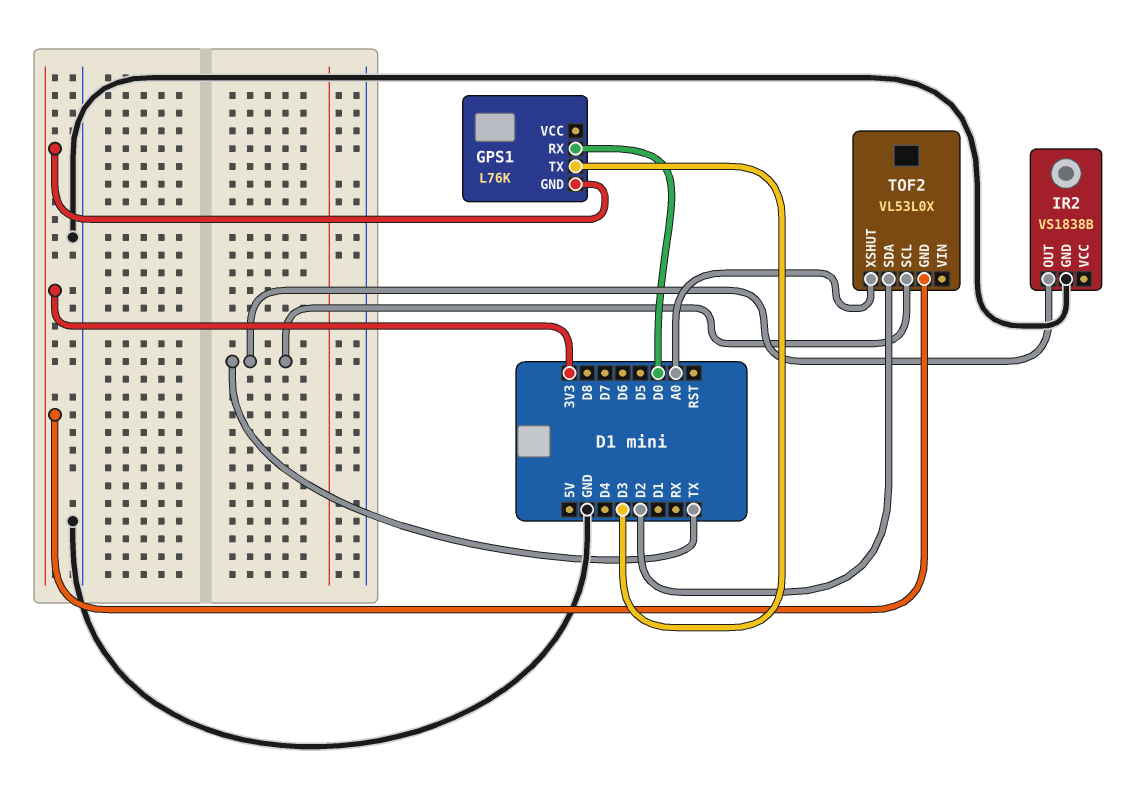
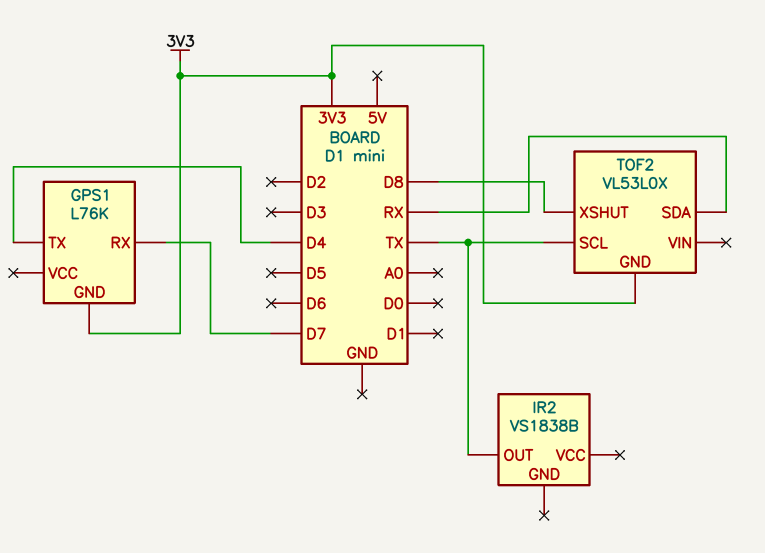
GPS1 pin RX: D0 -> D7
GPS1 pin TX: D3 -> D4
IR2 pin GND: GND -> none
TOF2 pin SDA: D2 -> RX
TOF2 pin XSHUT: A0 -> D8

